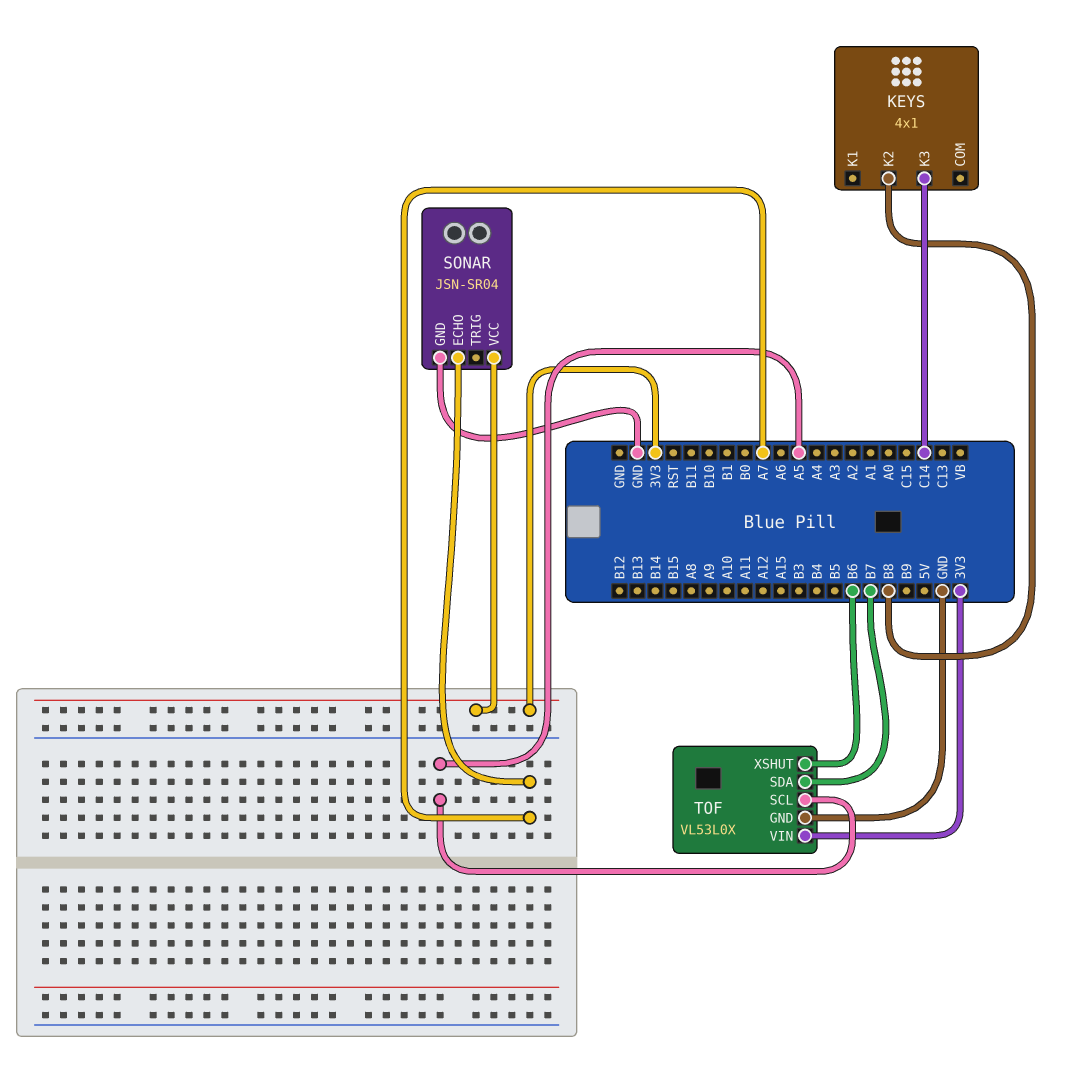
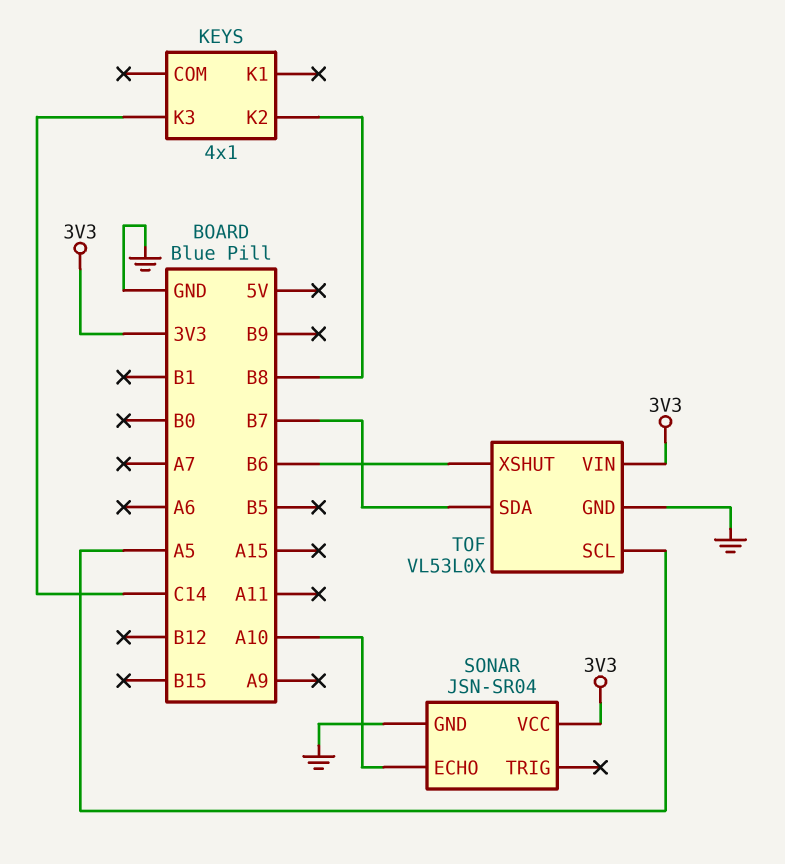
SONAR pin ECHO: A7 -> A10

